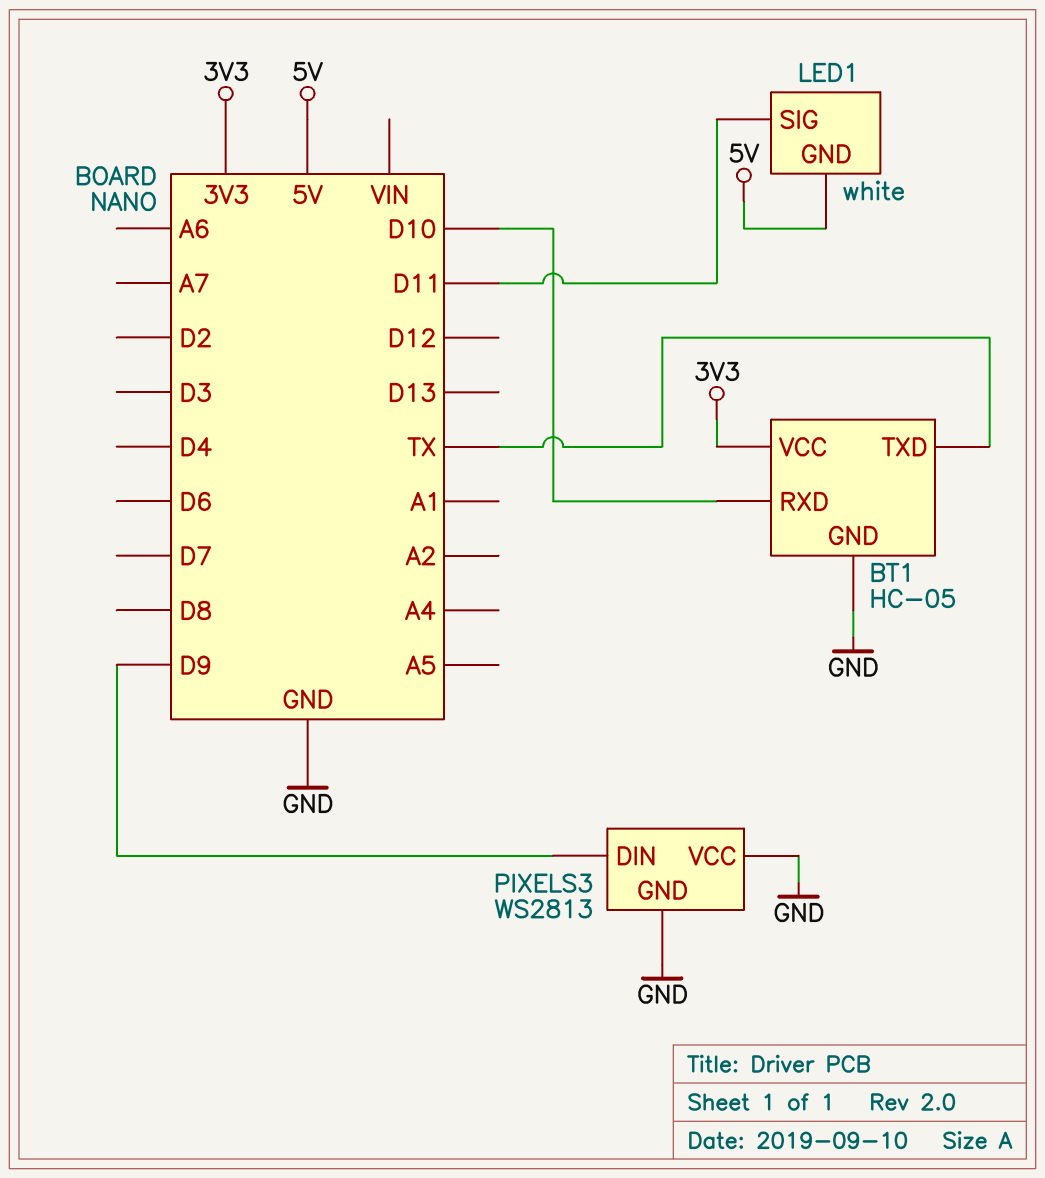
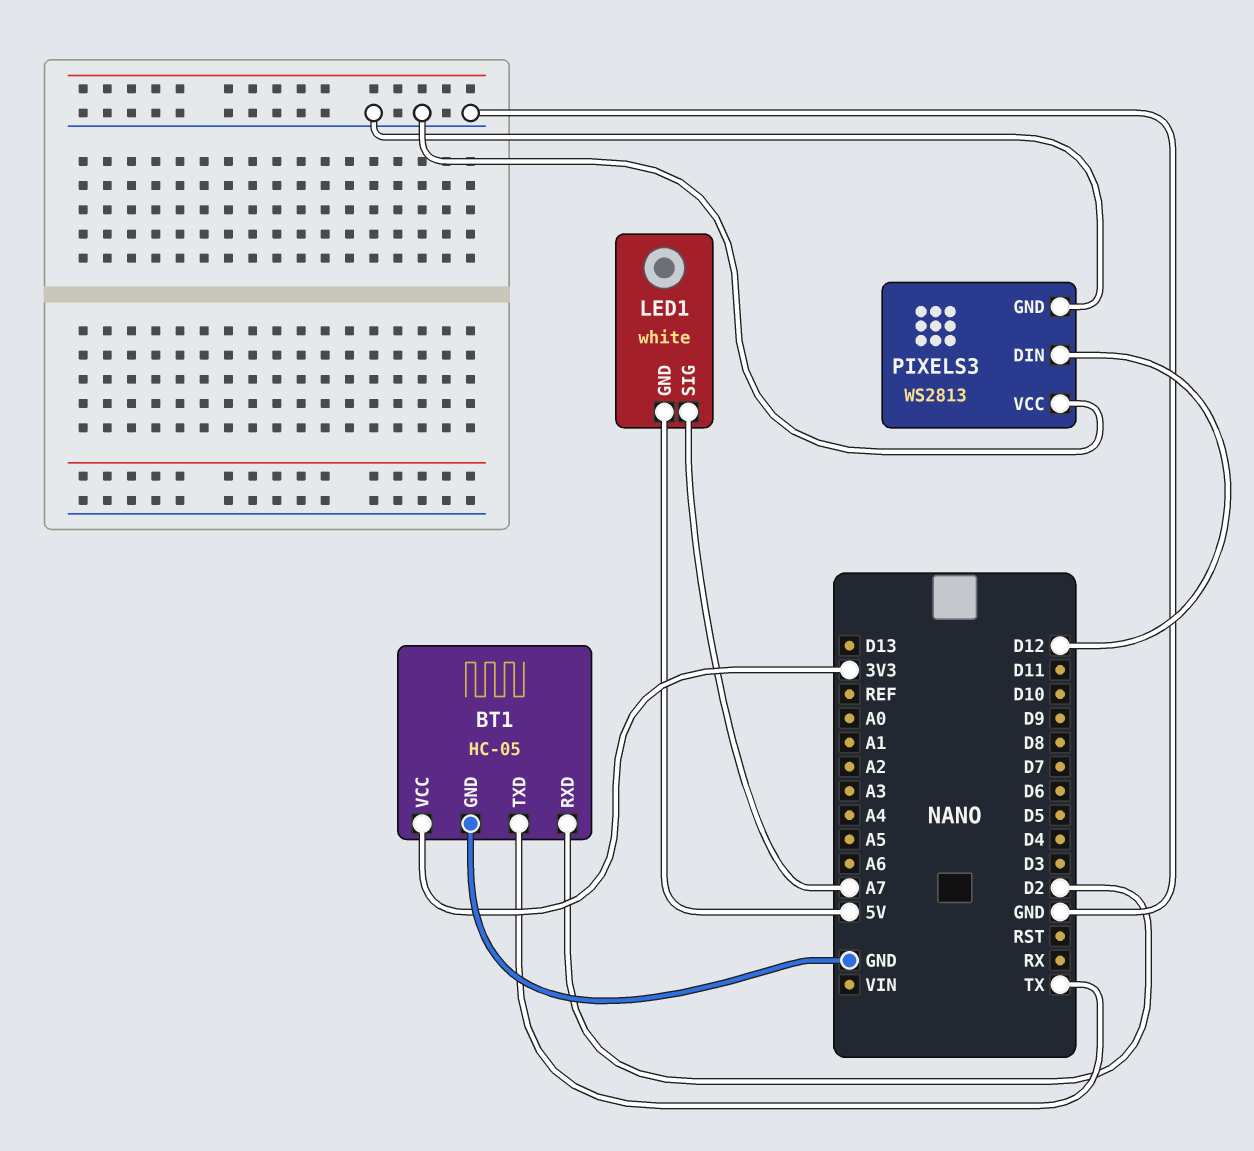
BT1 pin RXD: D10 -> D2
LED1 pin SIG: D11 -> A7
PIXELS3 pin DIN: D9 -> D12

